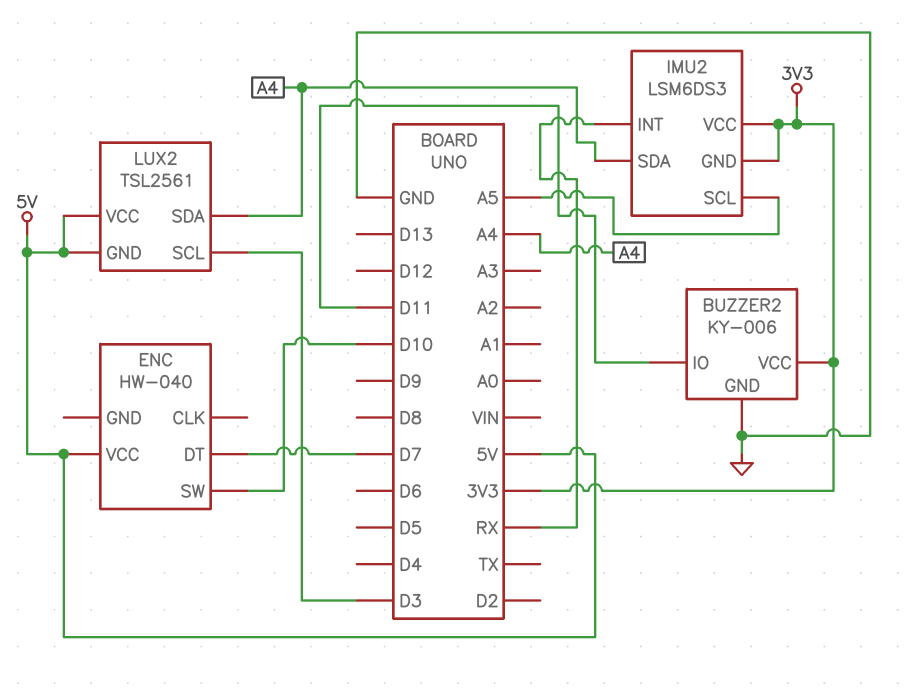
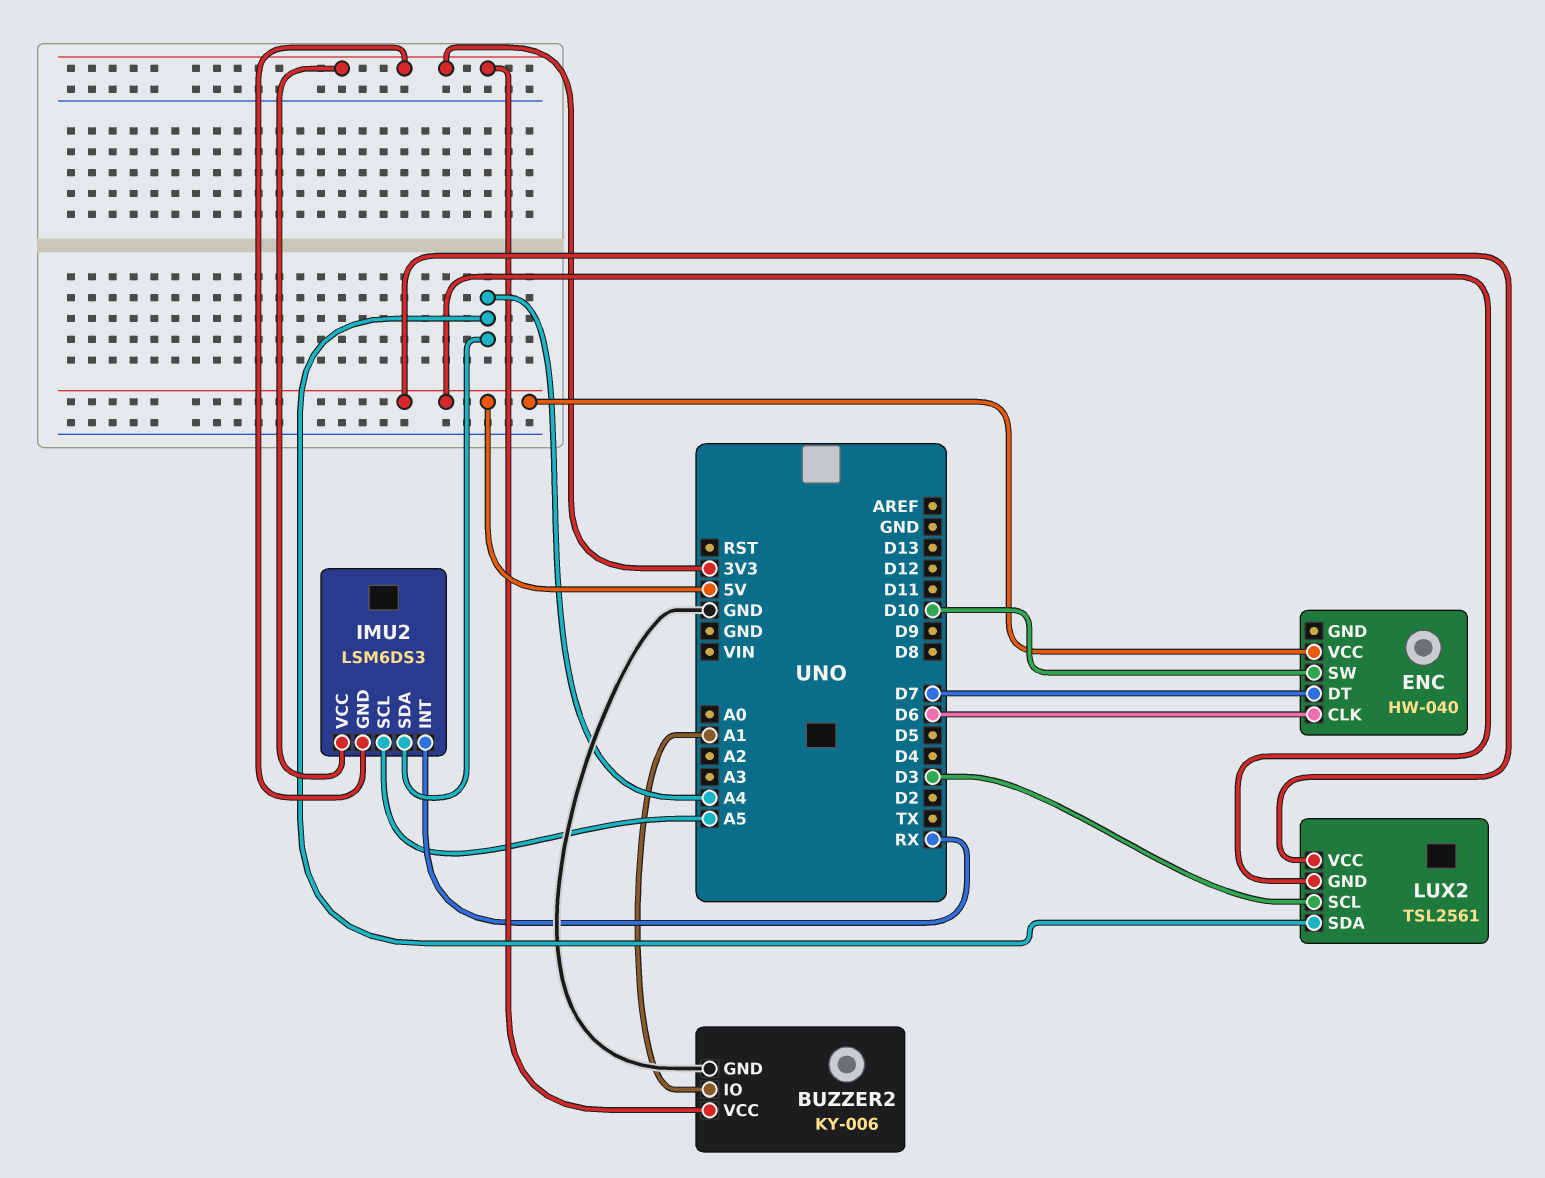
BUZZER2 pin IO: D11 -> A1
ENC pin CLK: none -> D6

